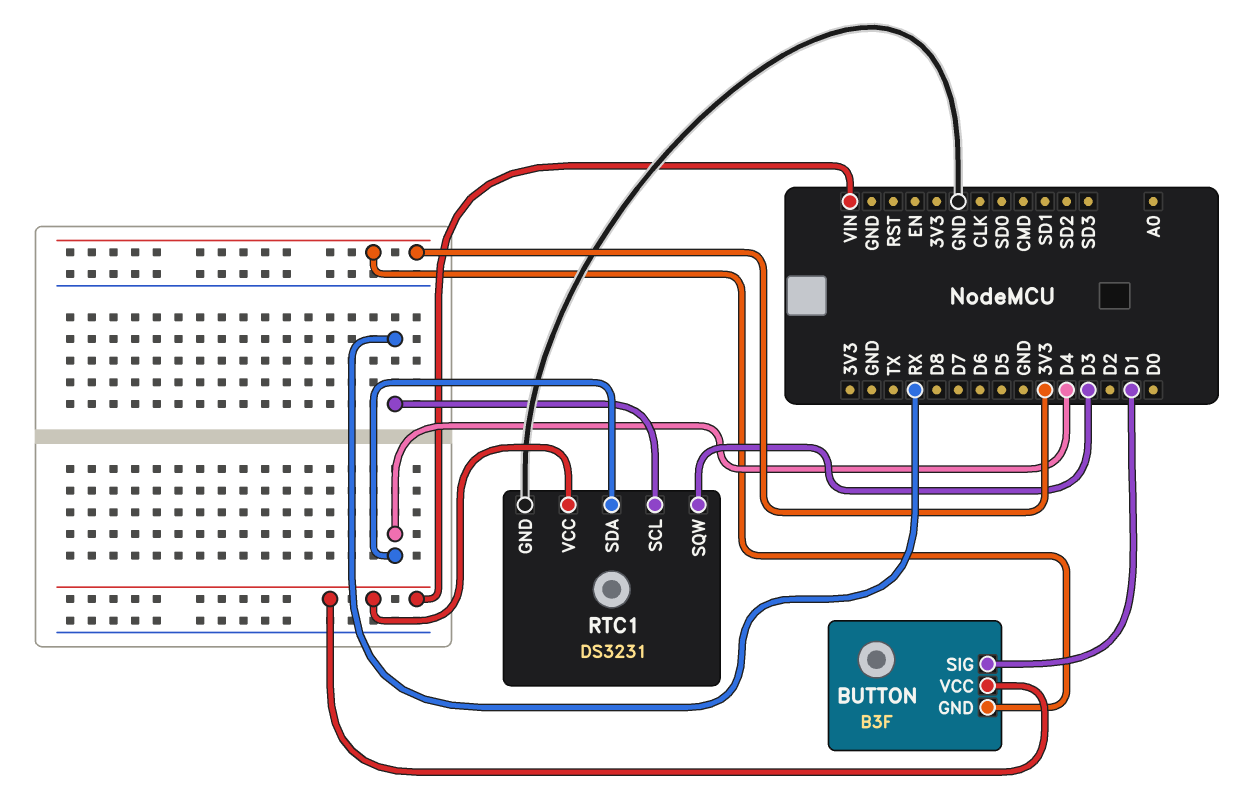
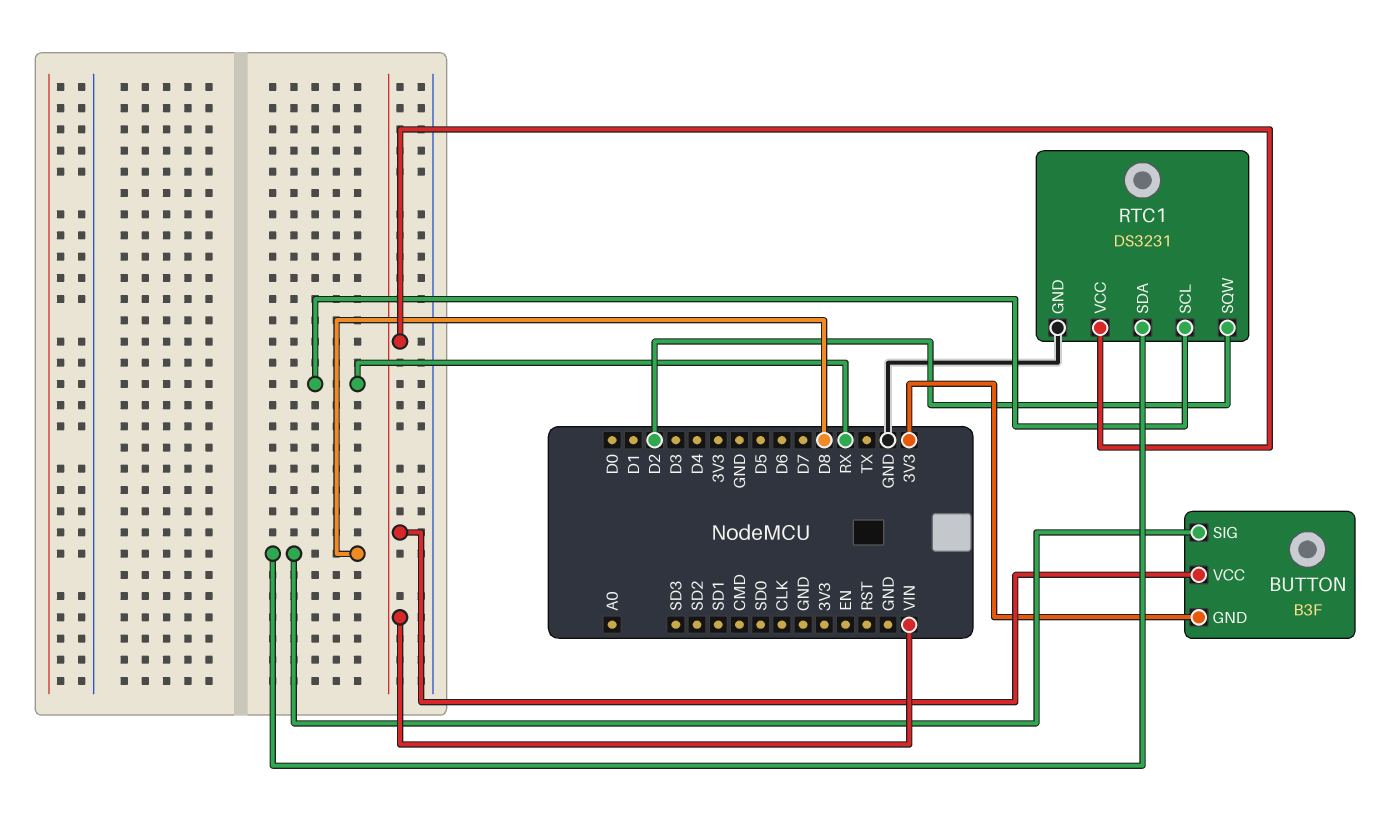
BUTTON pin SIG: D1 -> D8
RTC1 pin SDA: D4 -> D8
RTC1 pin SQW: D3 -> D2

